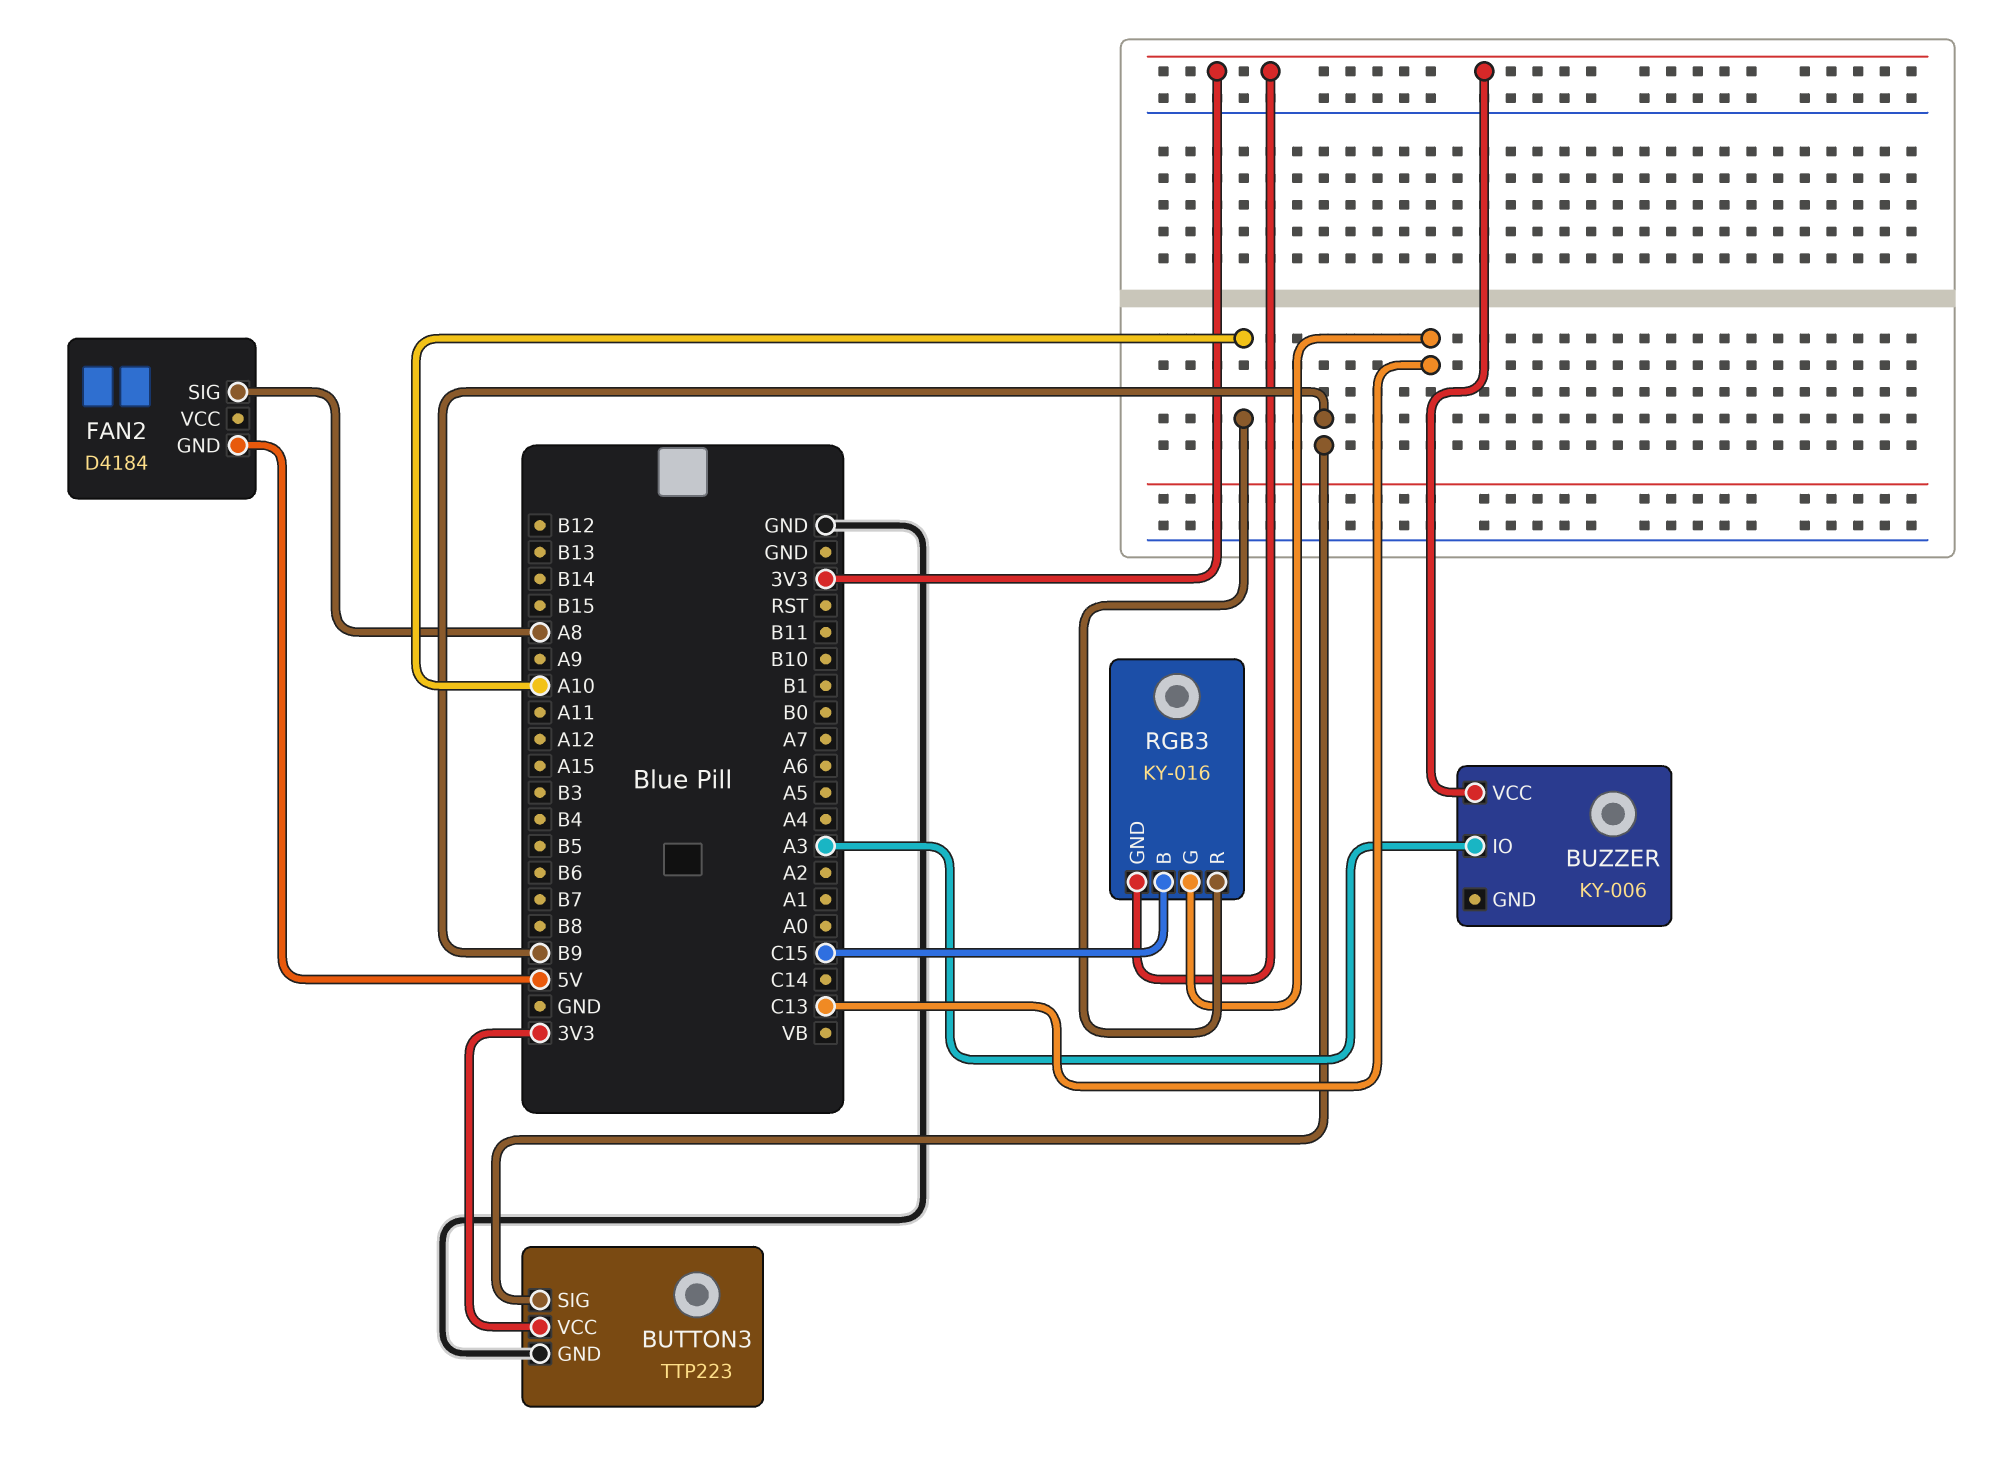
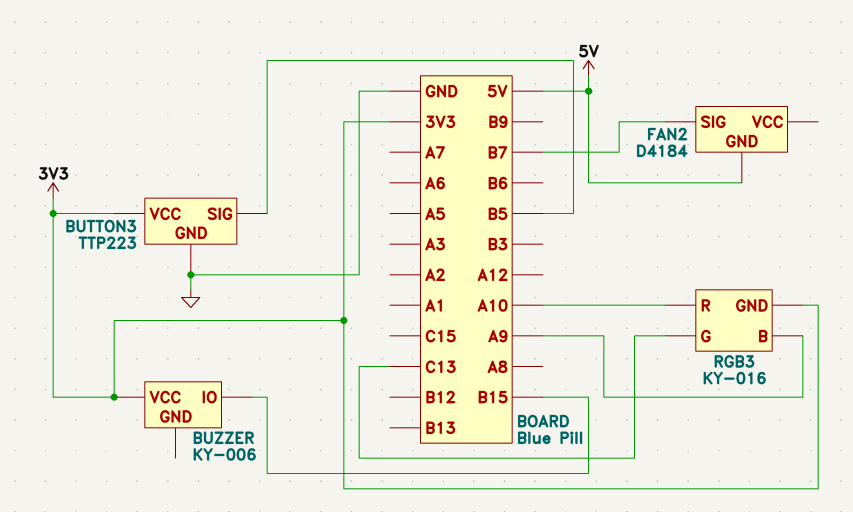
BUTTON3 pin SIG: B9 -> B5
BUZZER pin IO: A3 -> B15
FAN2 pin SIG: A8 -> B7
RGB3 pin B: C15 -> A9

